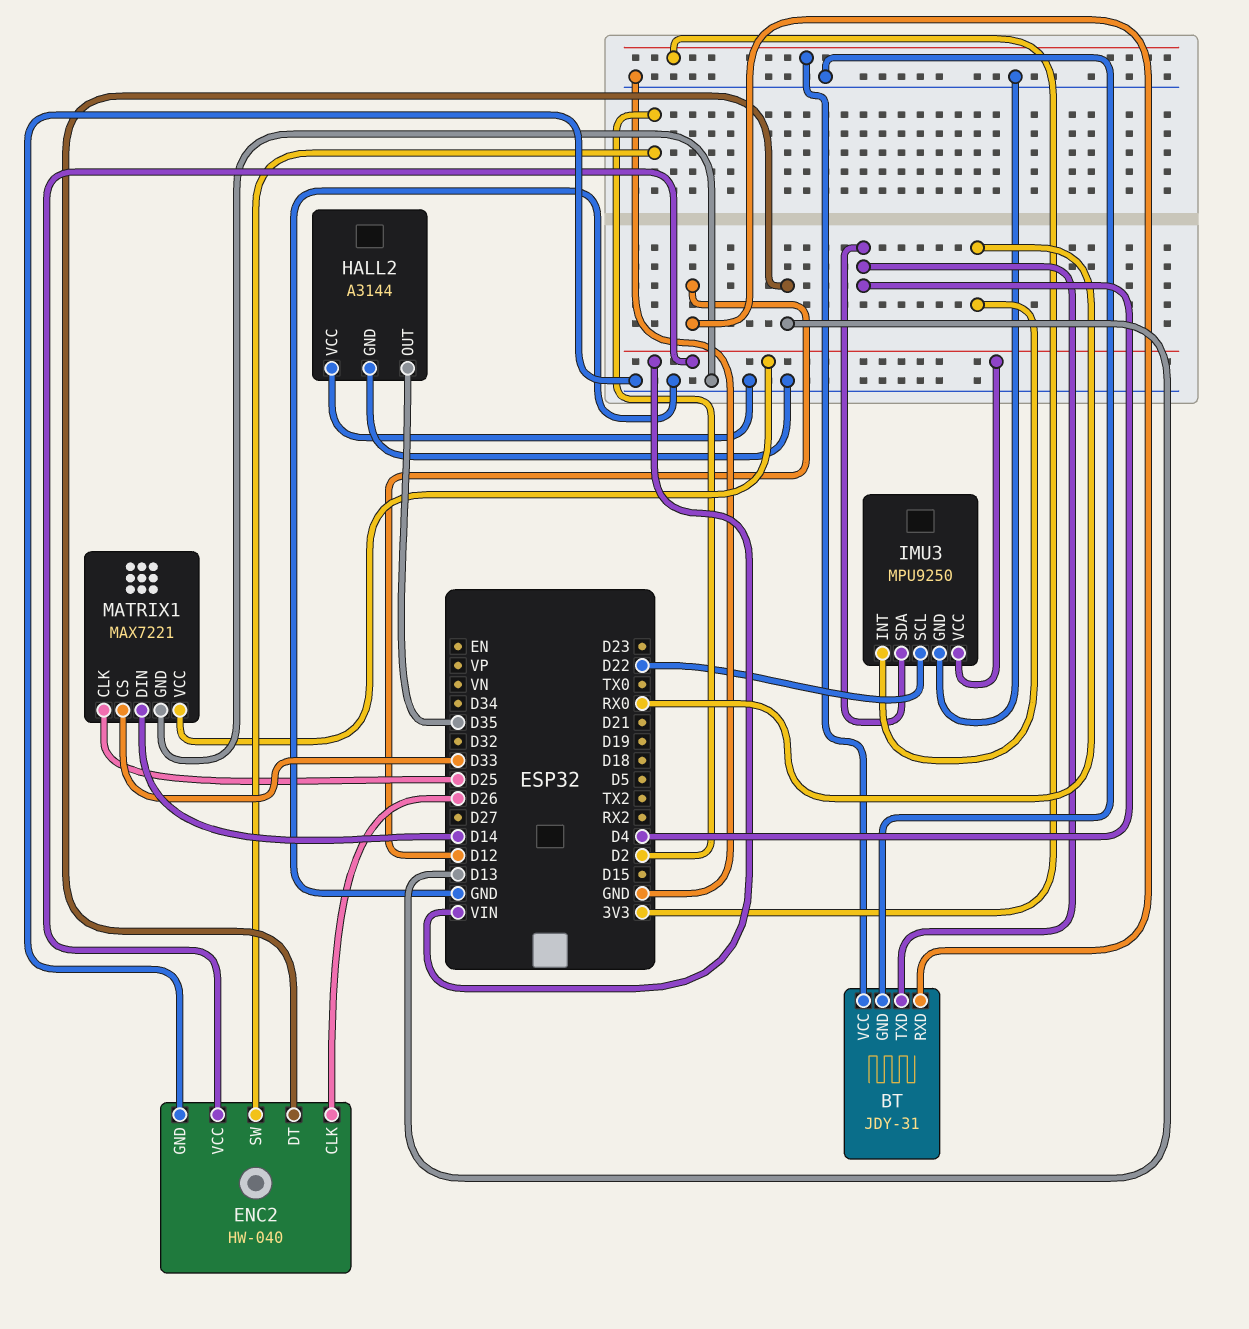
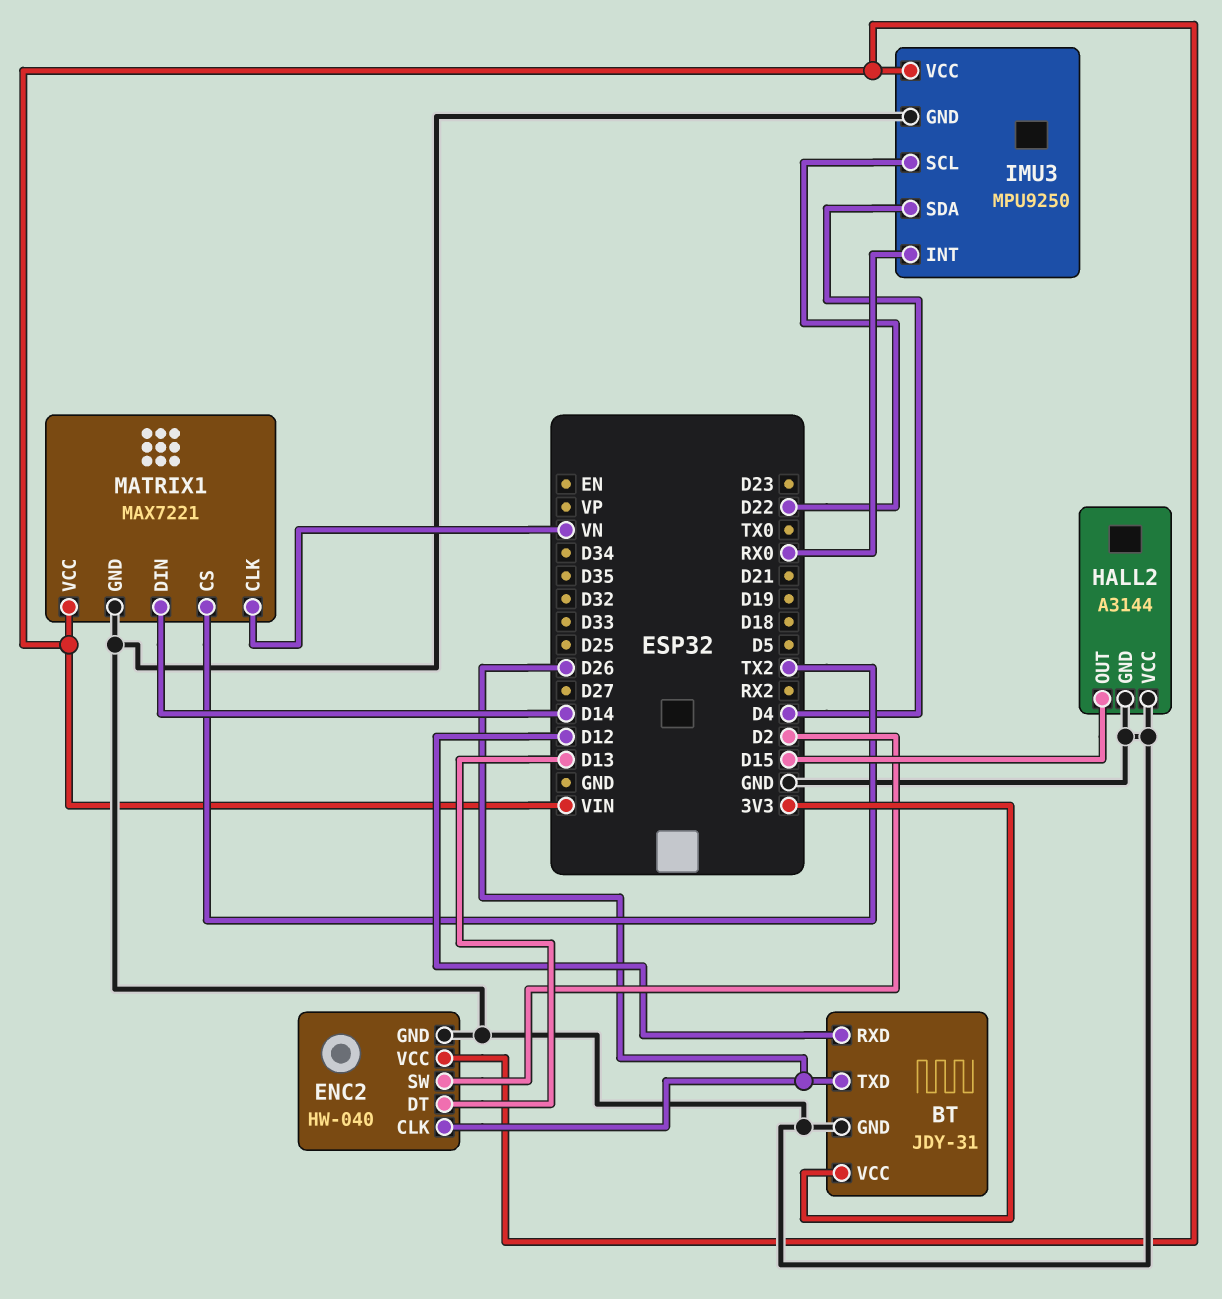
BT pin TXD: D4 -> D26
HALL2 pin OUT: D35 -> D15
MATRIX1 pin CLK: D25 -> VN
MATRIX1 pin CS: D33 -> TX2

